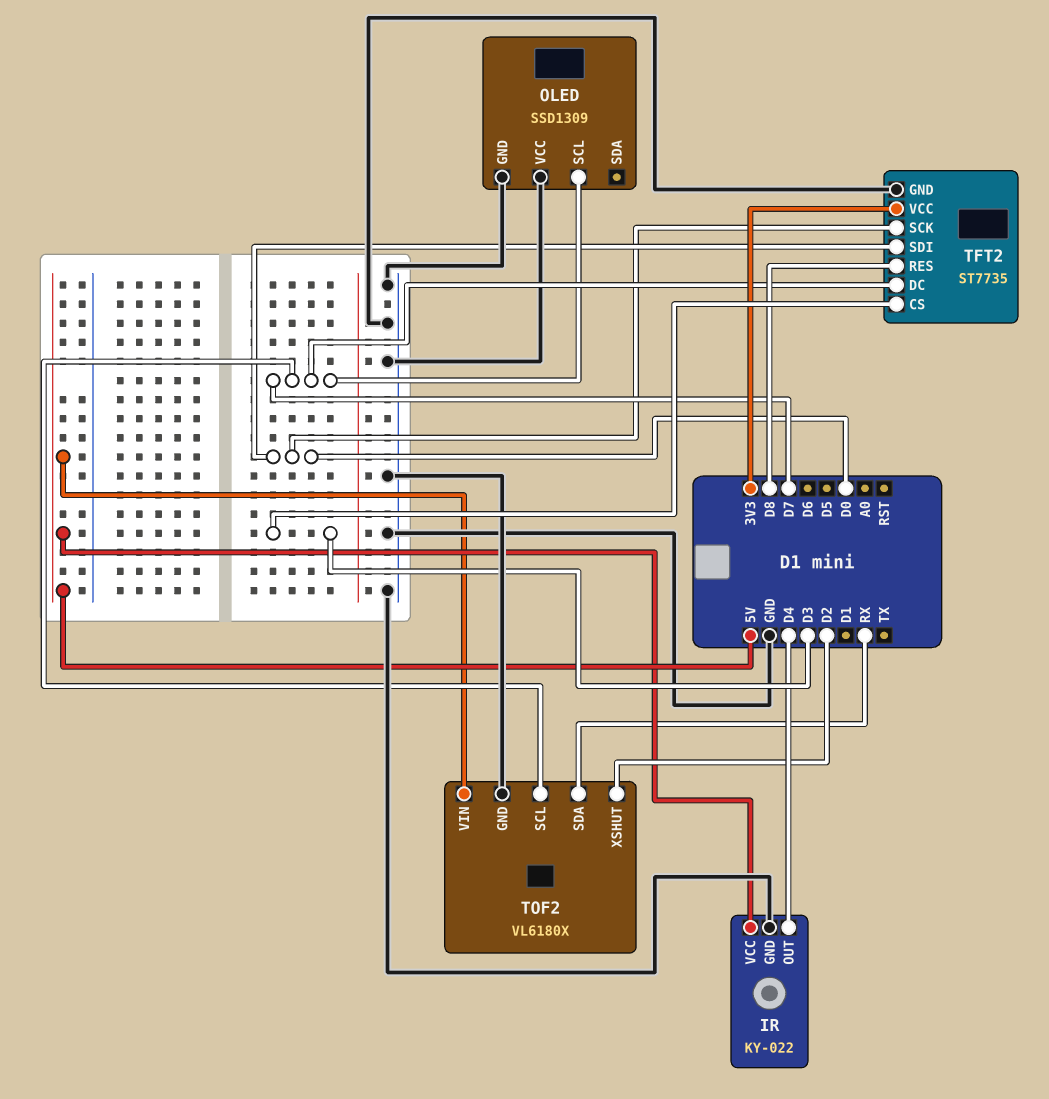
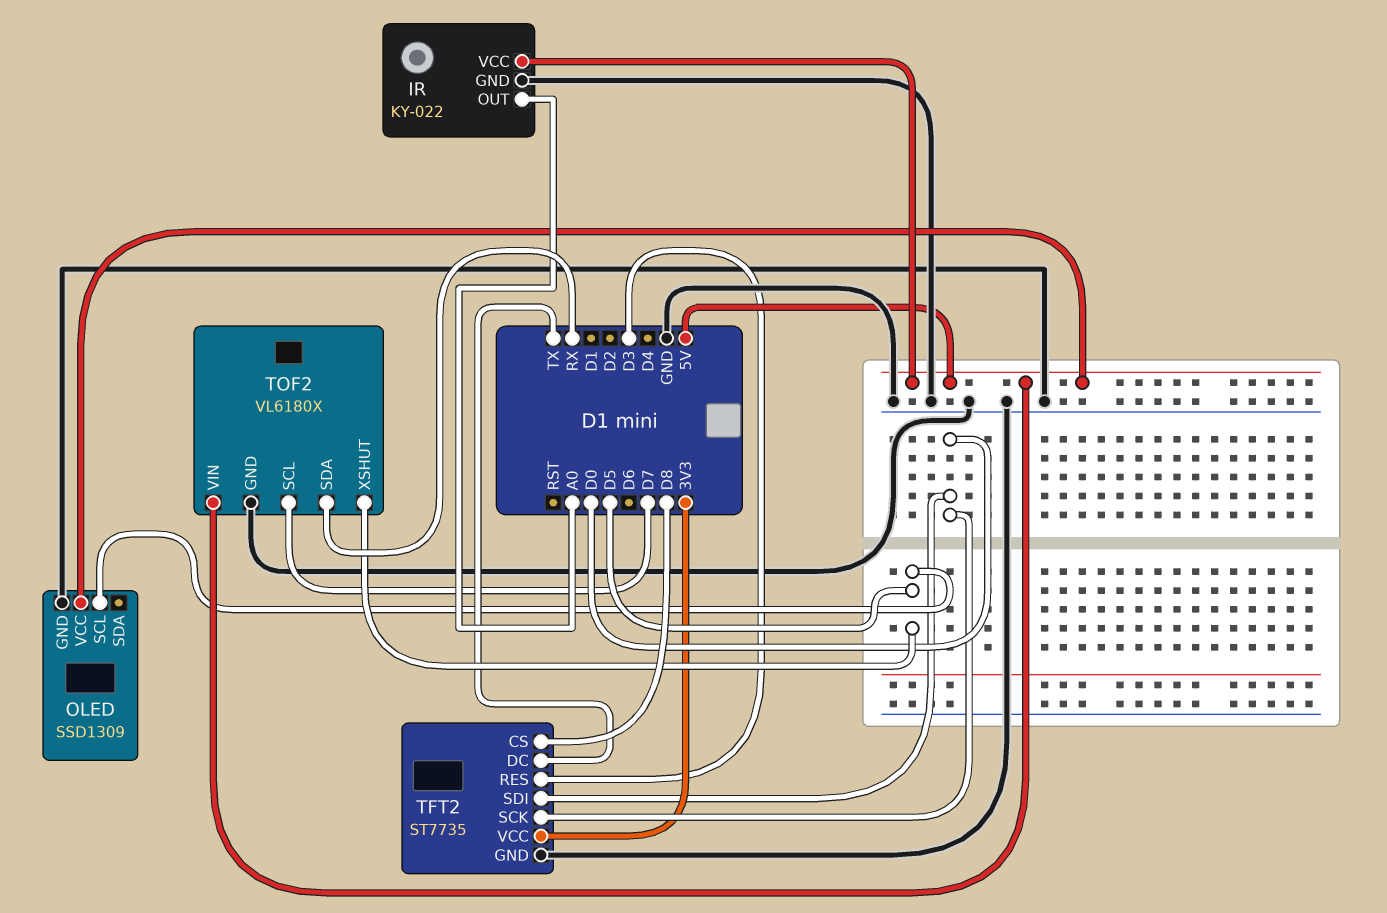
IR pin OUT: D4 -> A0
OLED pin SCL: D7 -> D5
OLED pin VCC: GND -> 5V
TFT2 pin CS: D3 -> D8
TFT2 pin DC: D7 -> TX
TFT2 pin RES: D8 -> D3
TOF2 pin XSHUT: D2 -> D5

